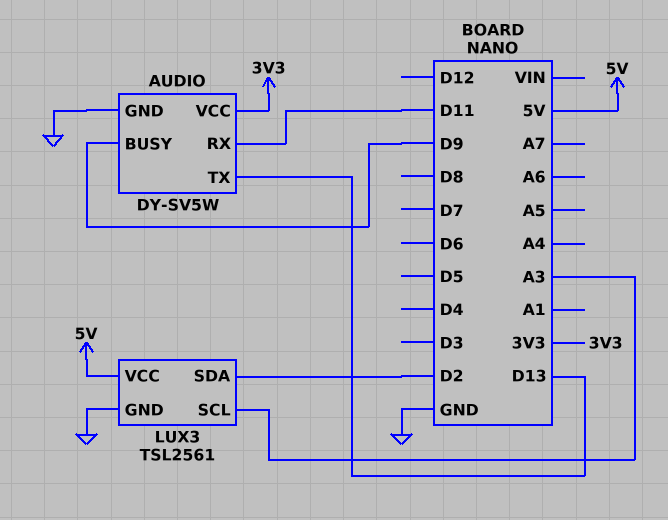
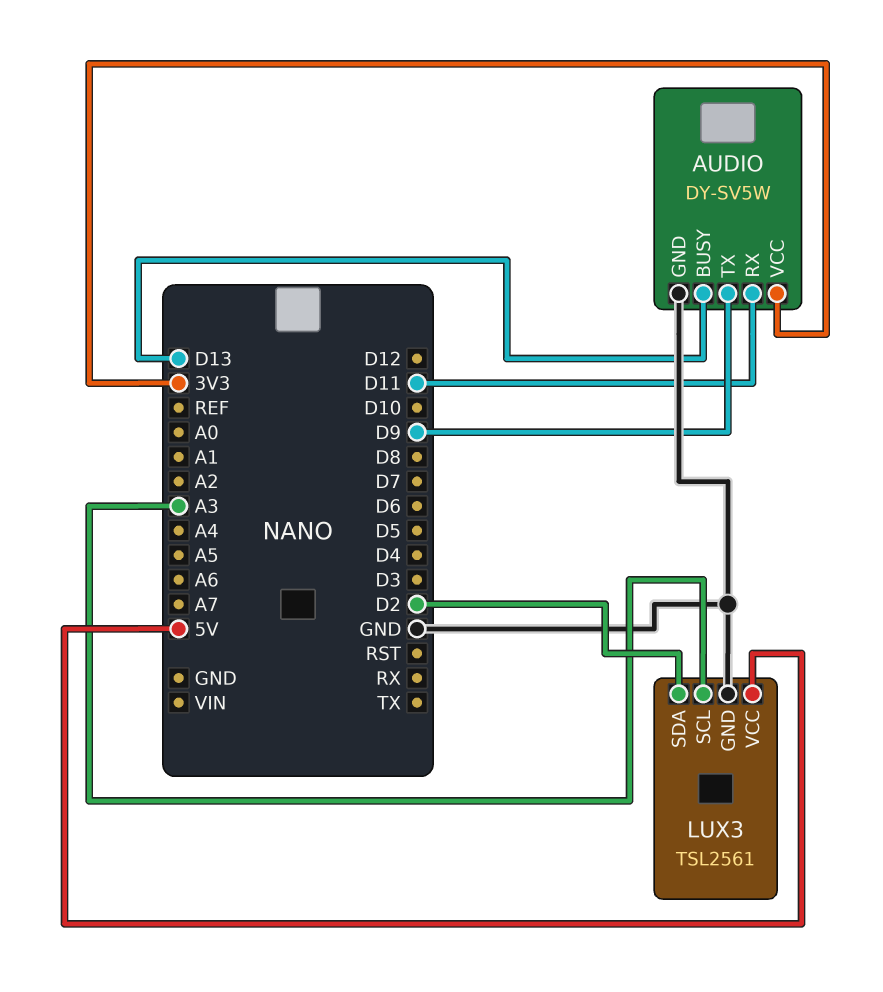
AUDIO pin BUSY: D9 -> D13
AUDIO pin TX: D13 -> D9

